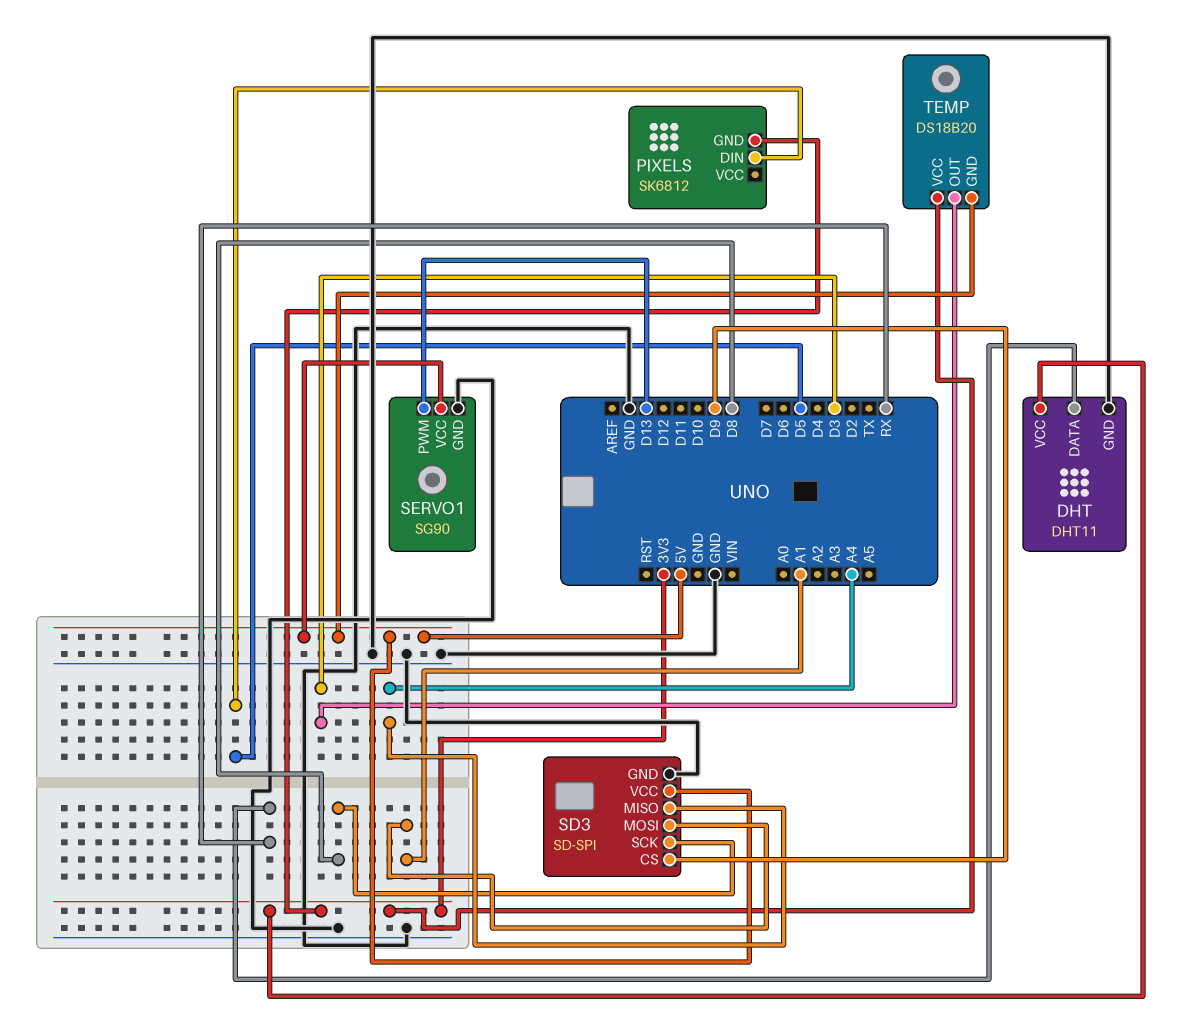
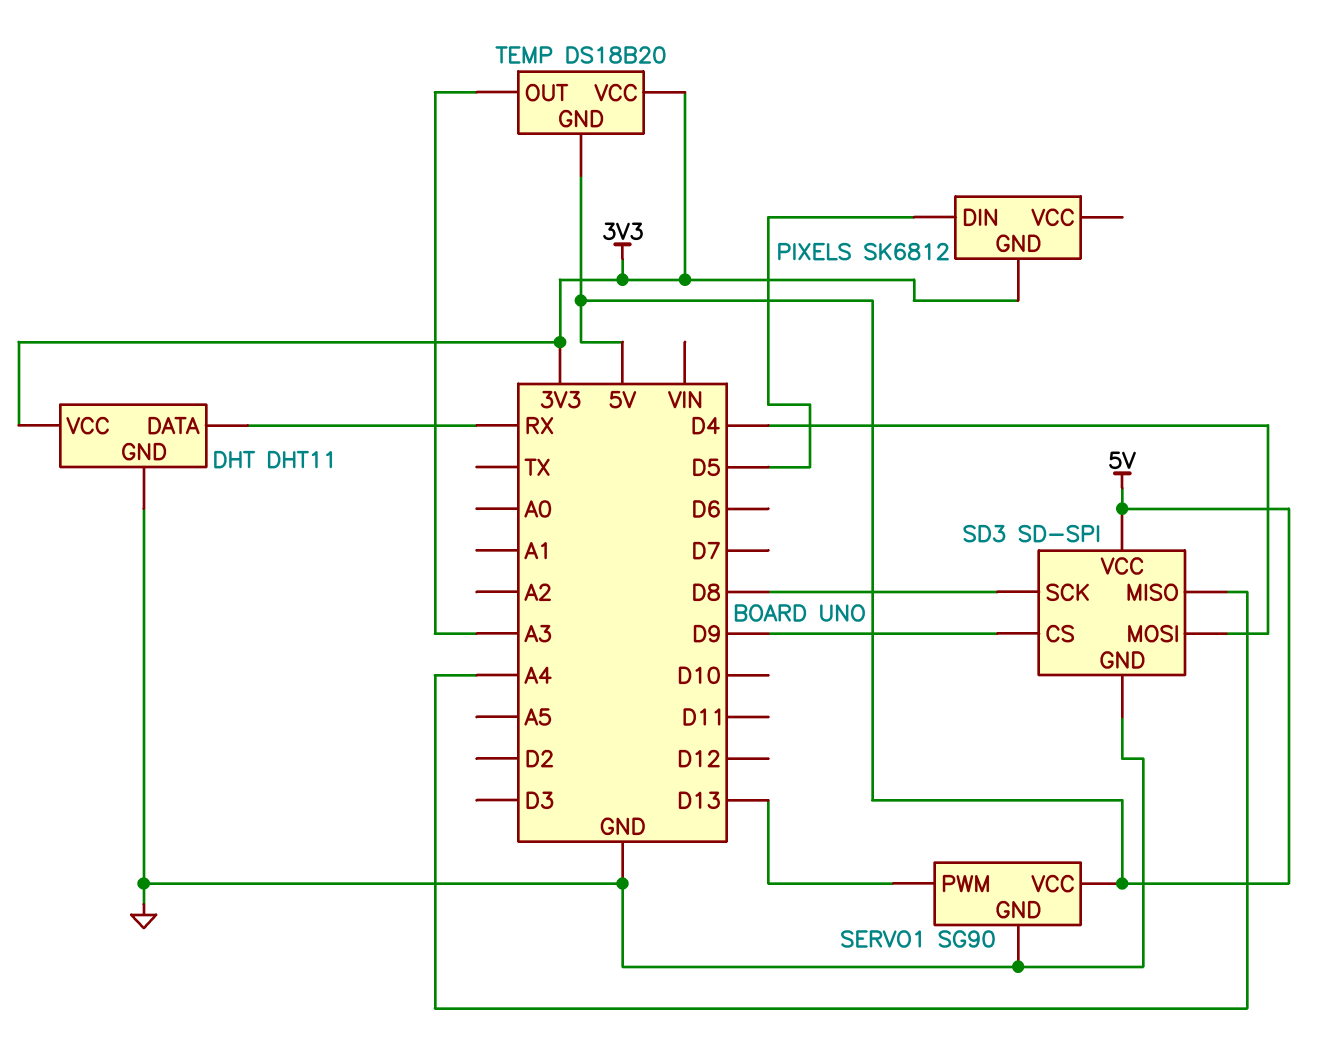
SD3 pin MOSI: A1 -> D4
TEMP pin OUT: D3 -> A3

